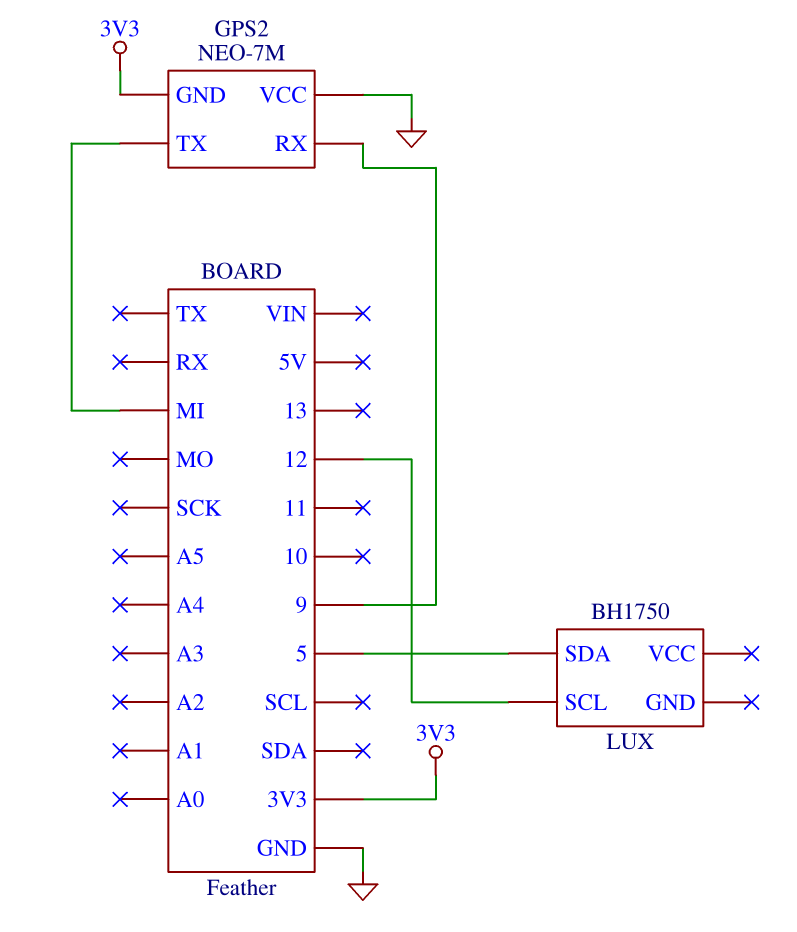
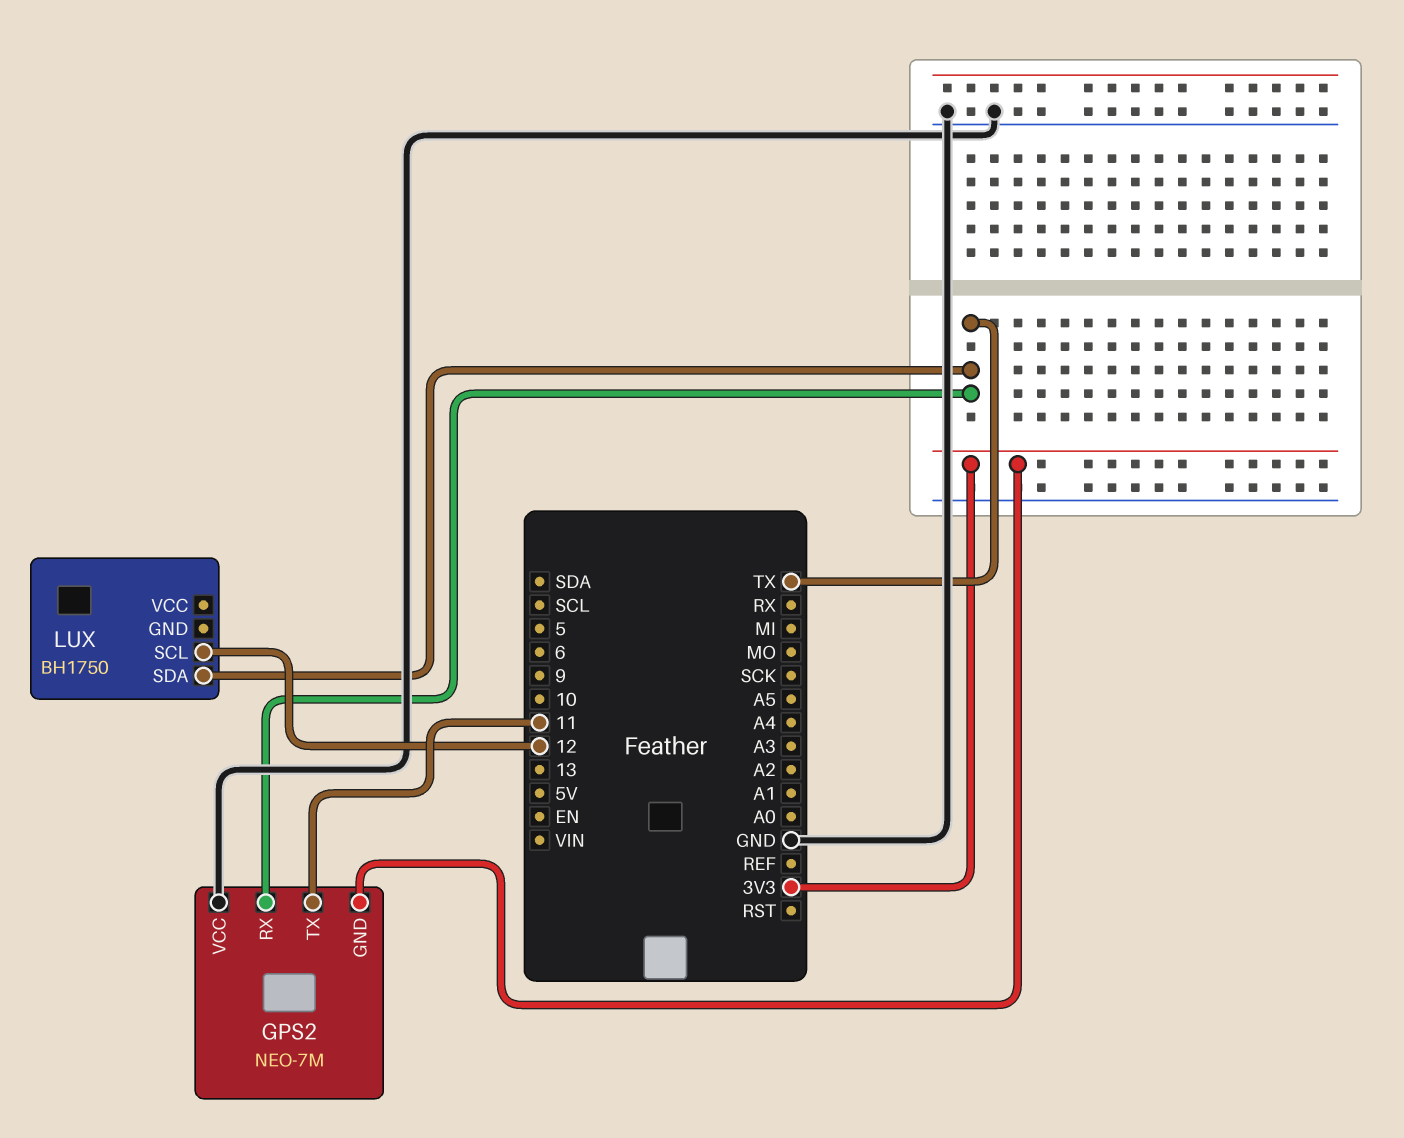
GPS2 pin RX: 9 -> TX
GPS2 pin TX: MI -> 11
LUX pin SDA: 5 -> TX

